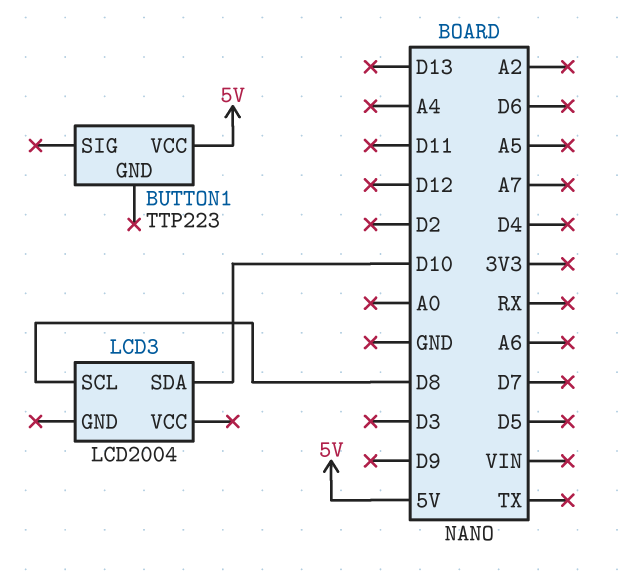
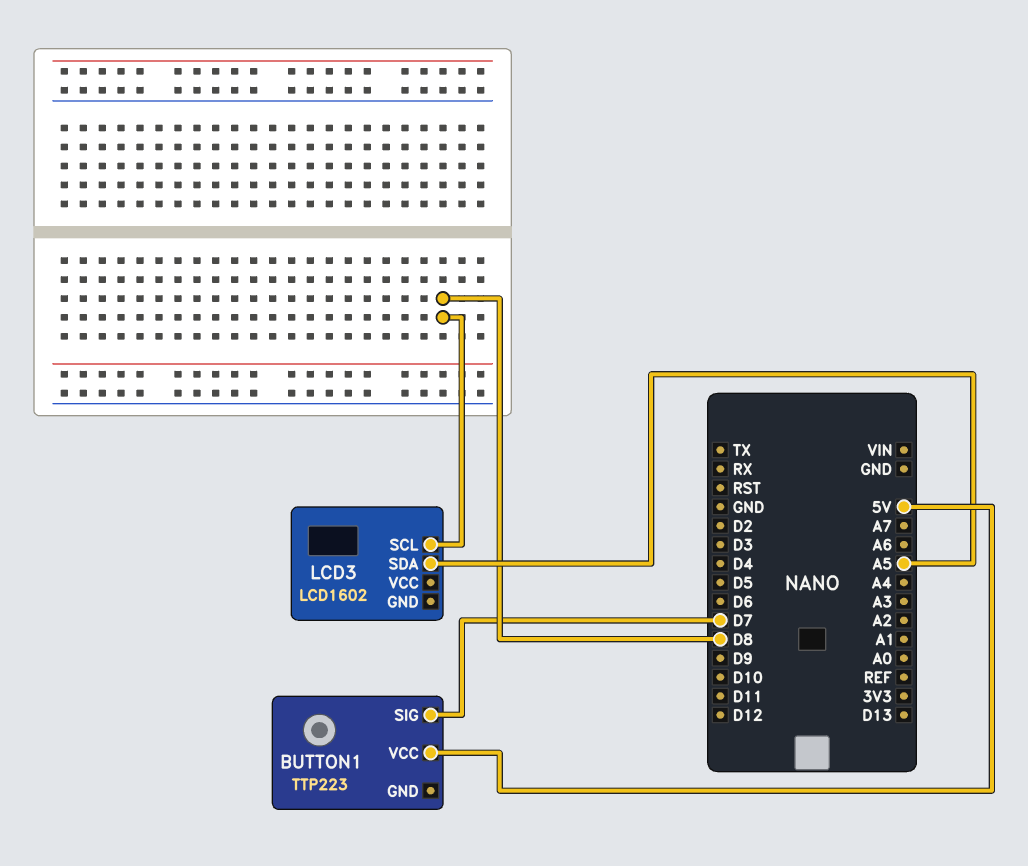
BUTTON1 pin SIG: none -> D7
LCD3: LCD2004 -> LCD1602
LCD3 pin SDA: D10 -> A5

